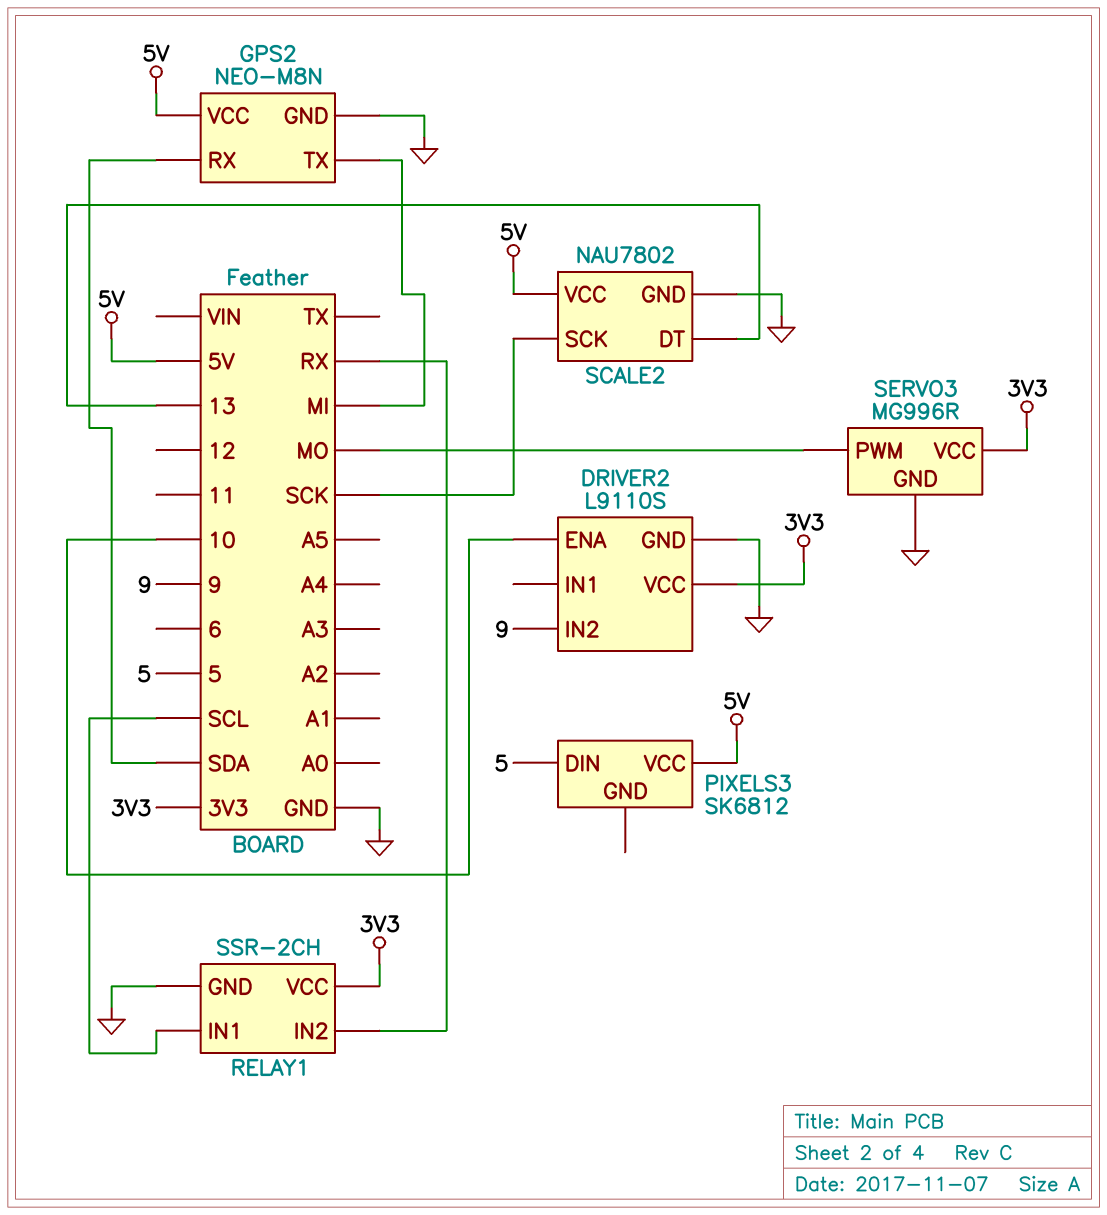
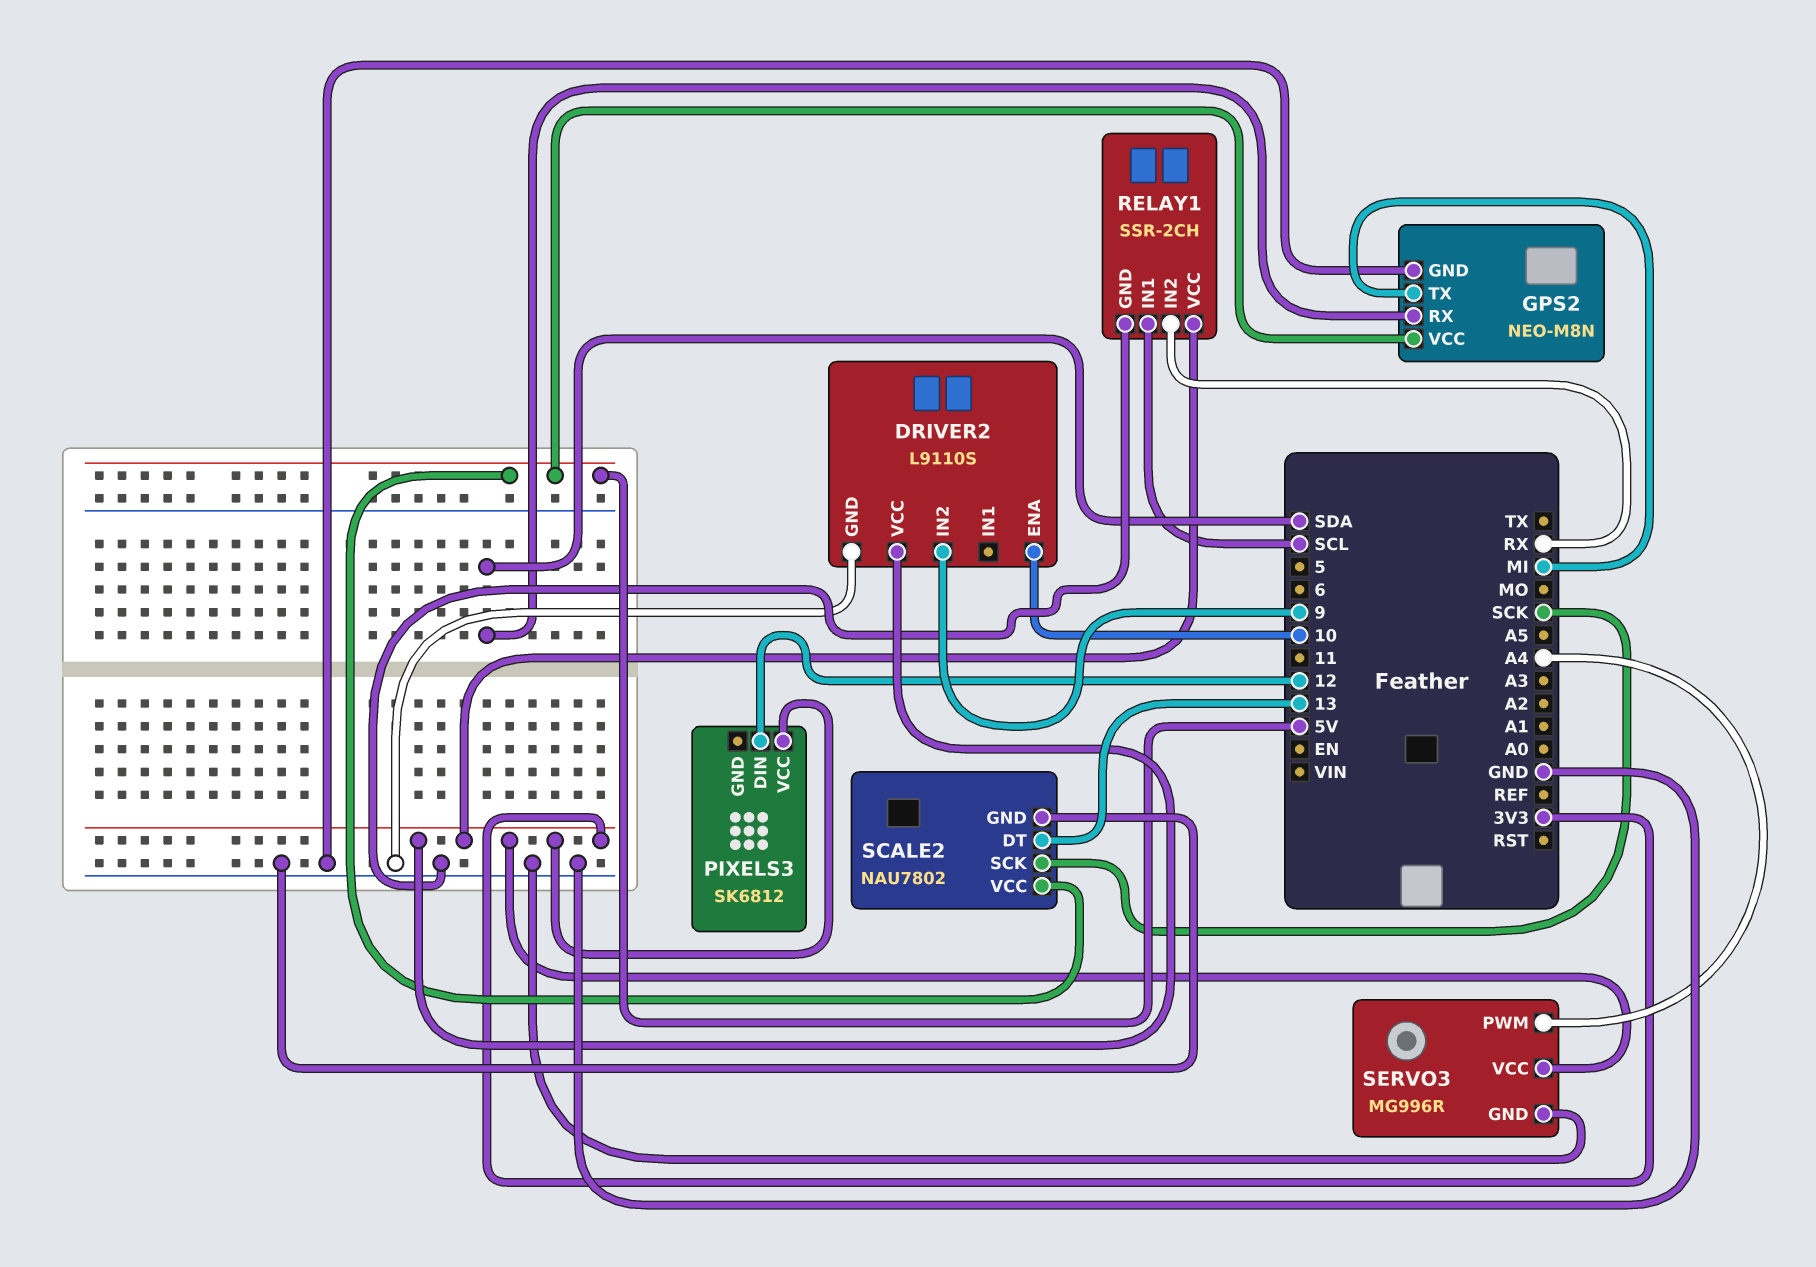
PIXELS3 pin DIN: 5 -> 12
PIXELS3 pin VCC: 5V -> 3V3
SERVO3 pin PWM: MO -> A4

